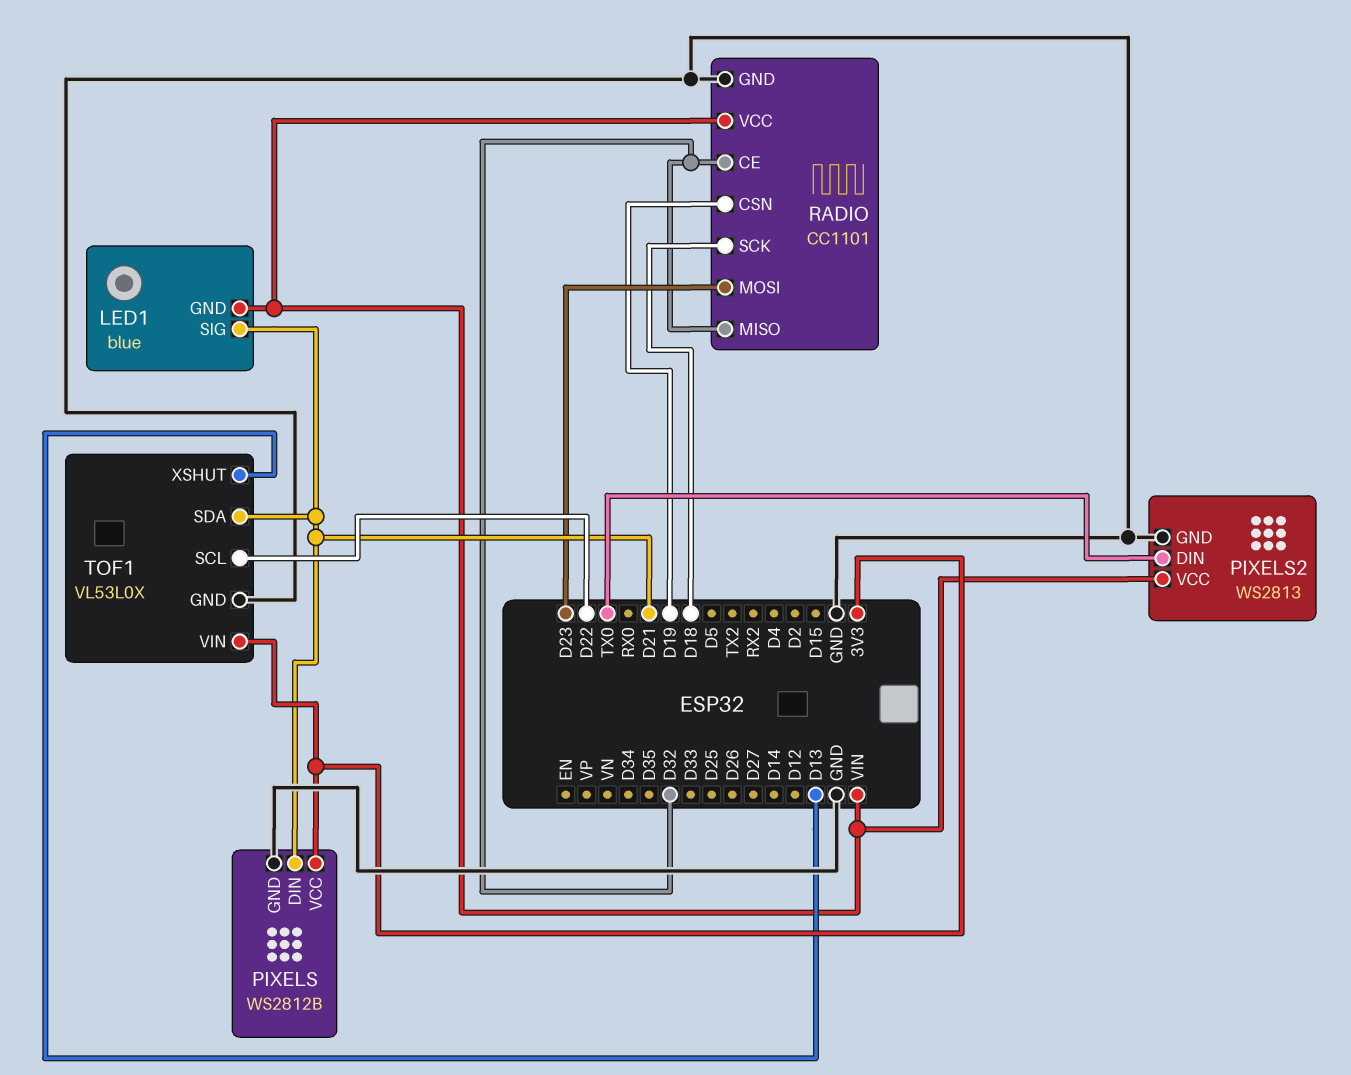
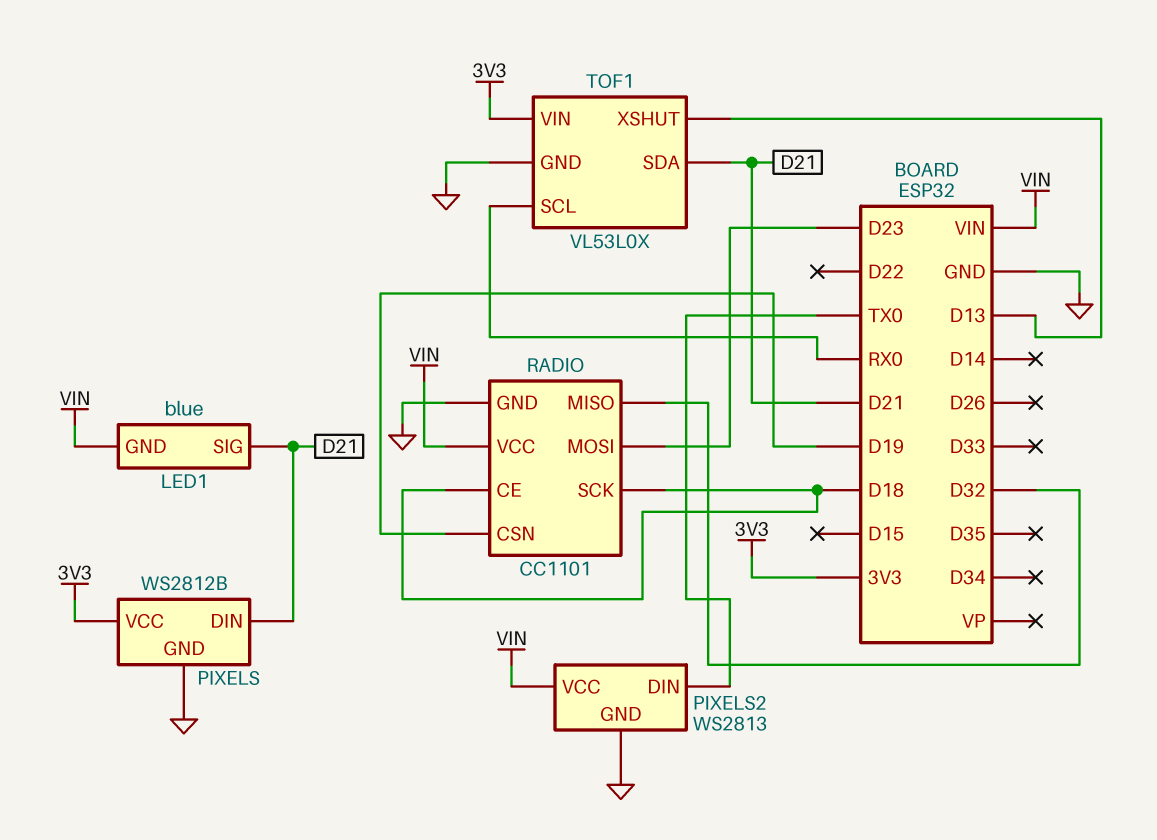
RADIO pin CE: D32 -> D18
TOF1 pin SCL: D22 -> RX0

